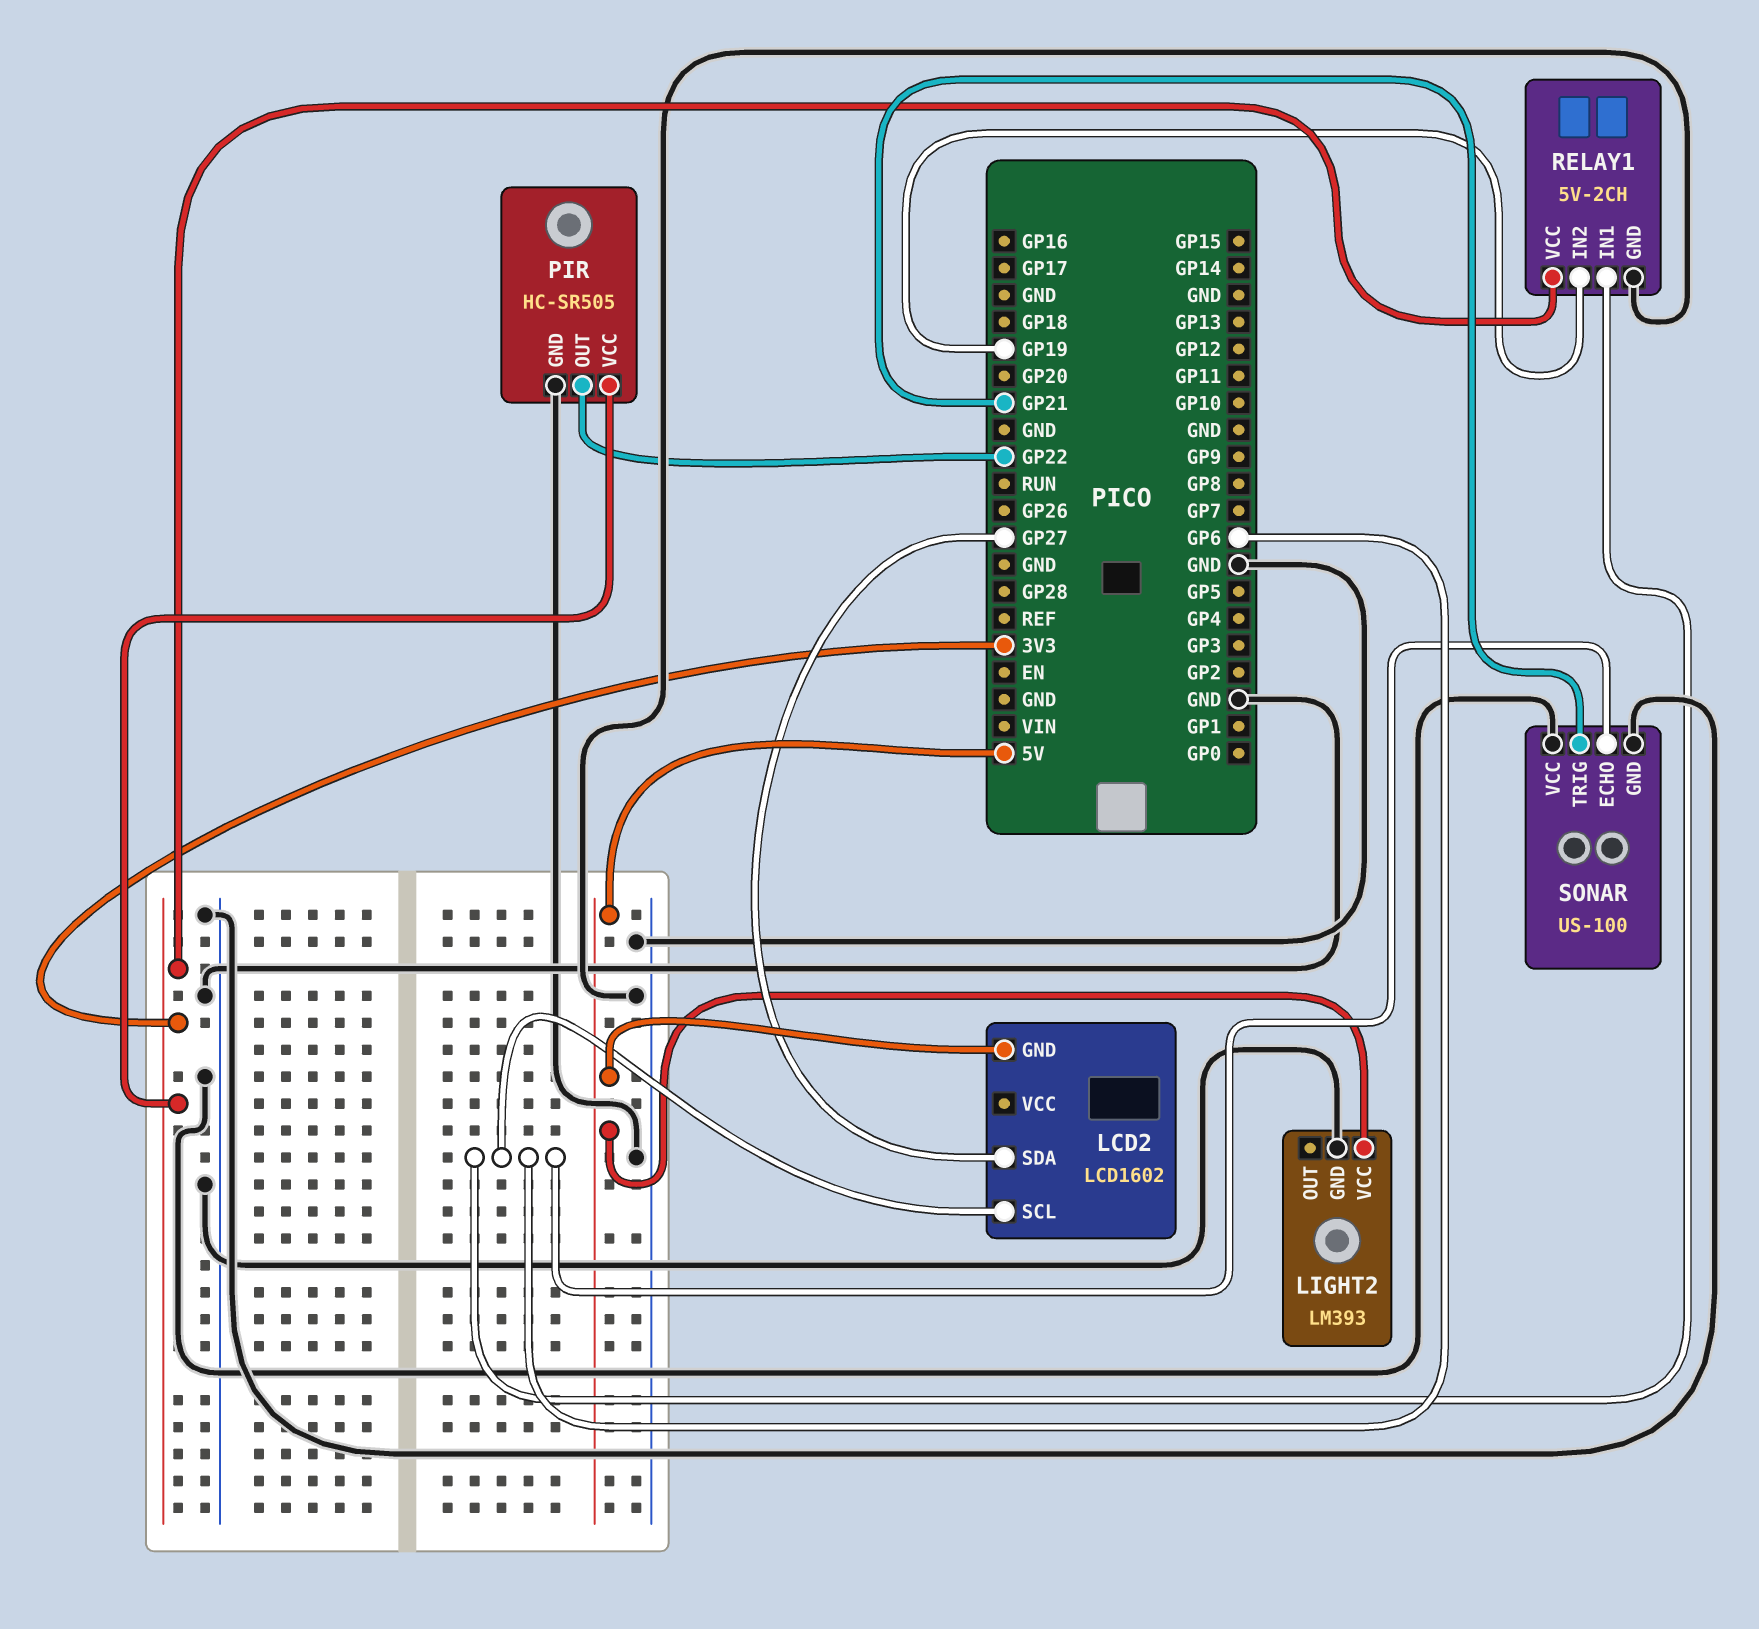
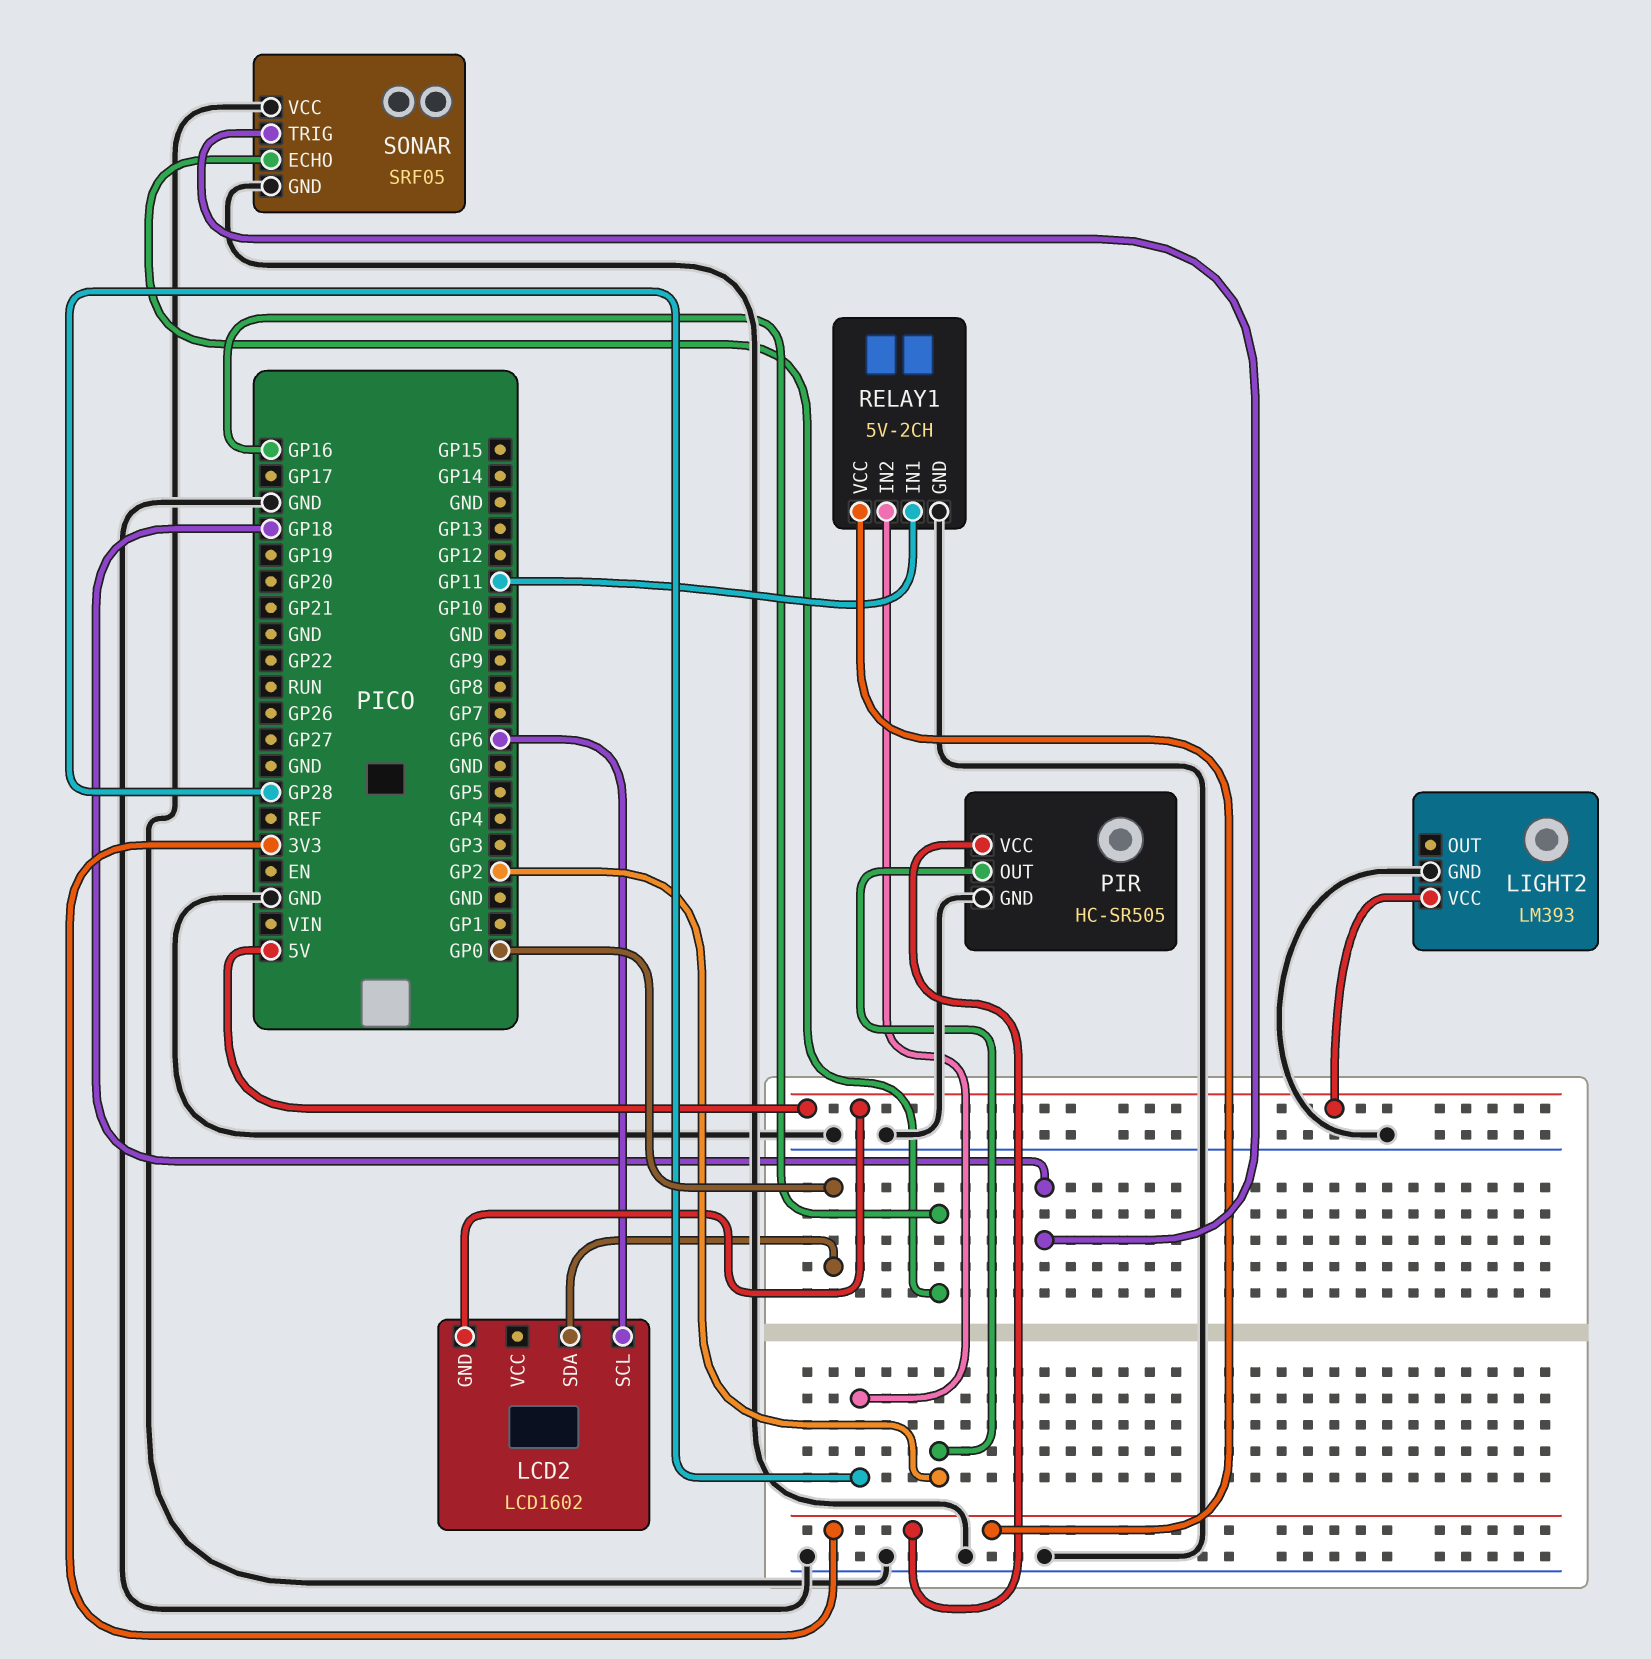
LCD2 pin SDA: GP27 -> GP0
PIR pin OUT: GP22 -> GP2
RELAY1 pin IN1: GP6 -> GP11
RELAY1 pin IN2: GP19 -> GP28
SONAR: US-100 -> SRF05
SONAR pin ECHO: GP6 -> GP16
SONAR pin TRIG: GP21 -> GP18

